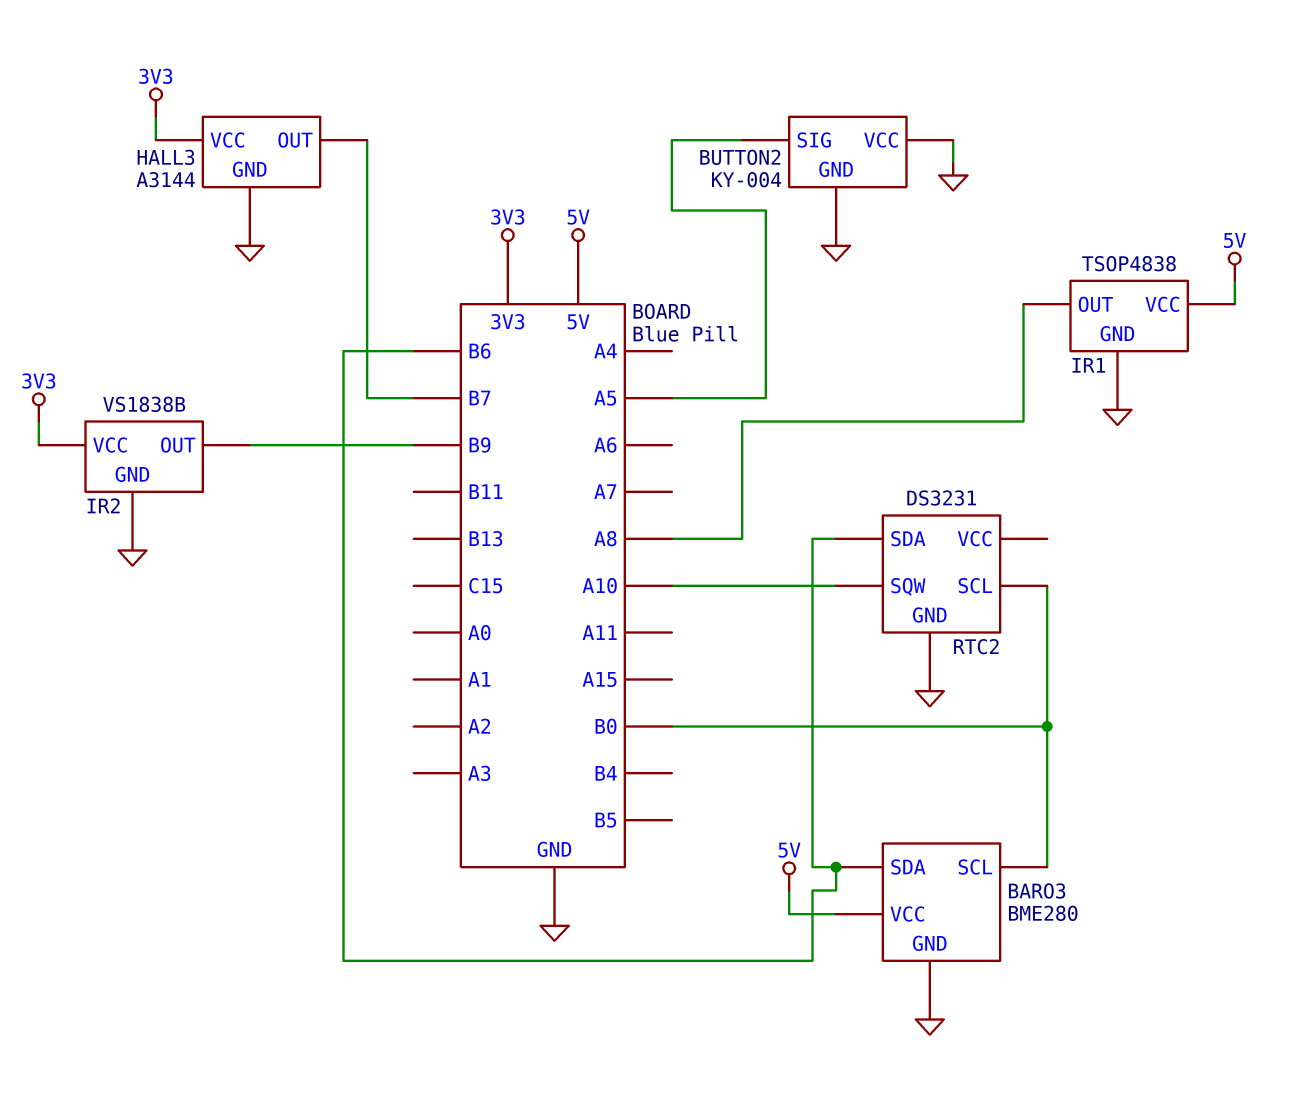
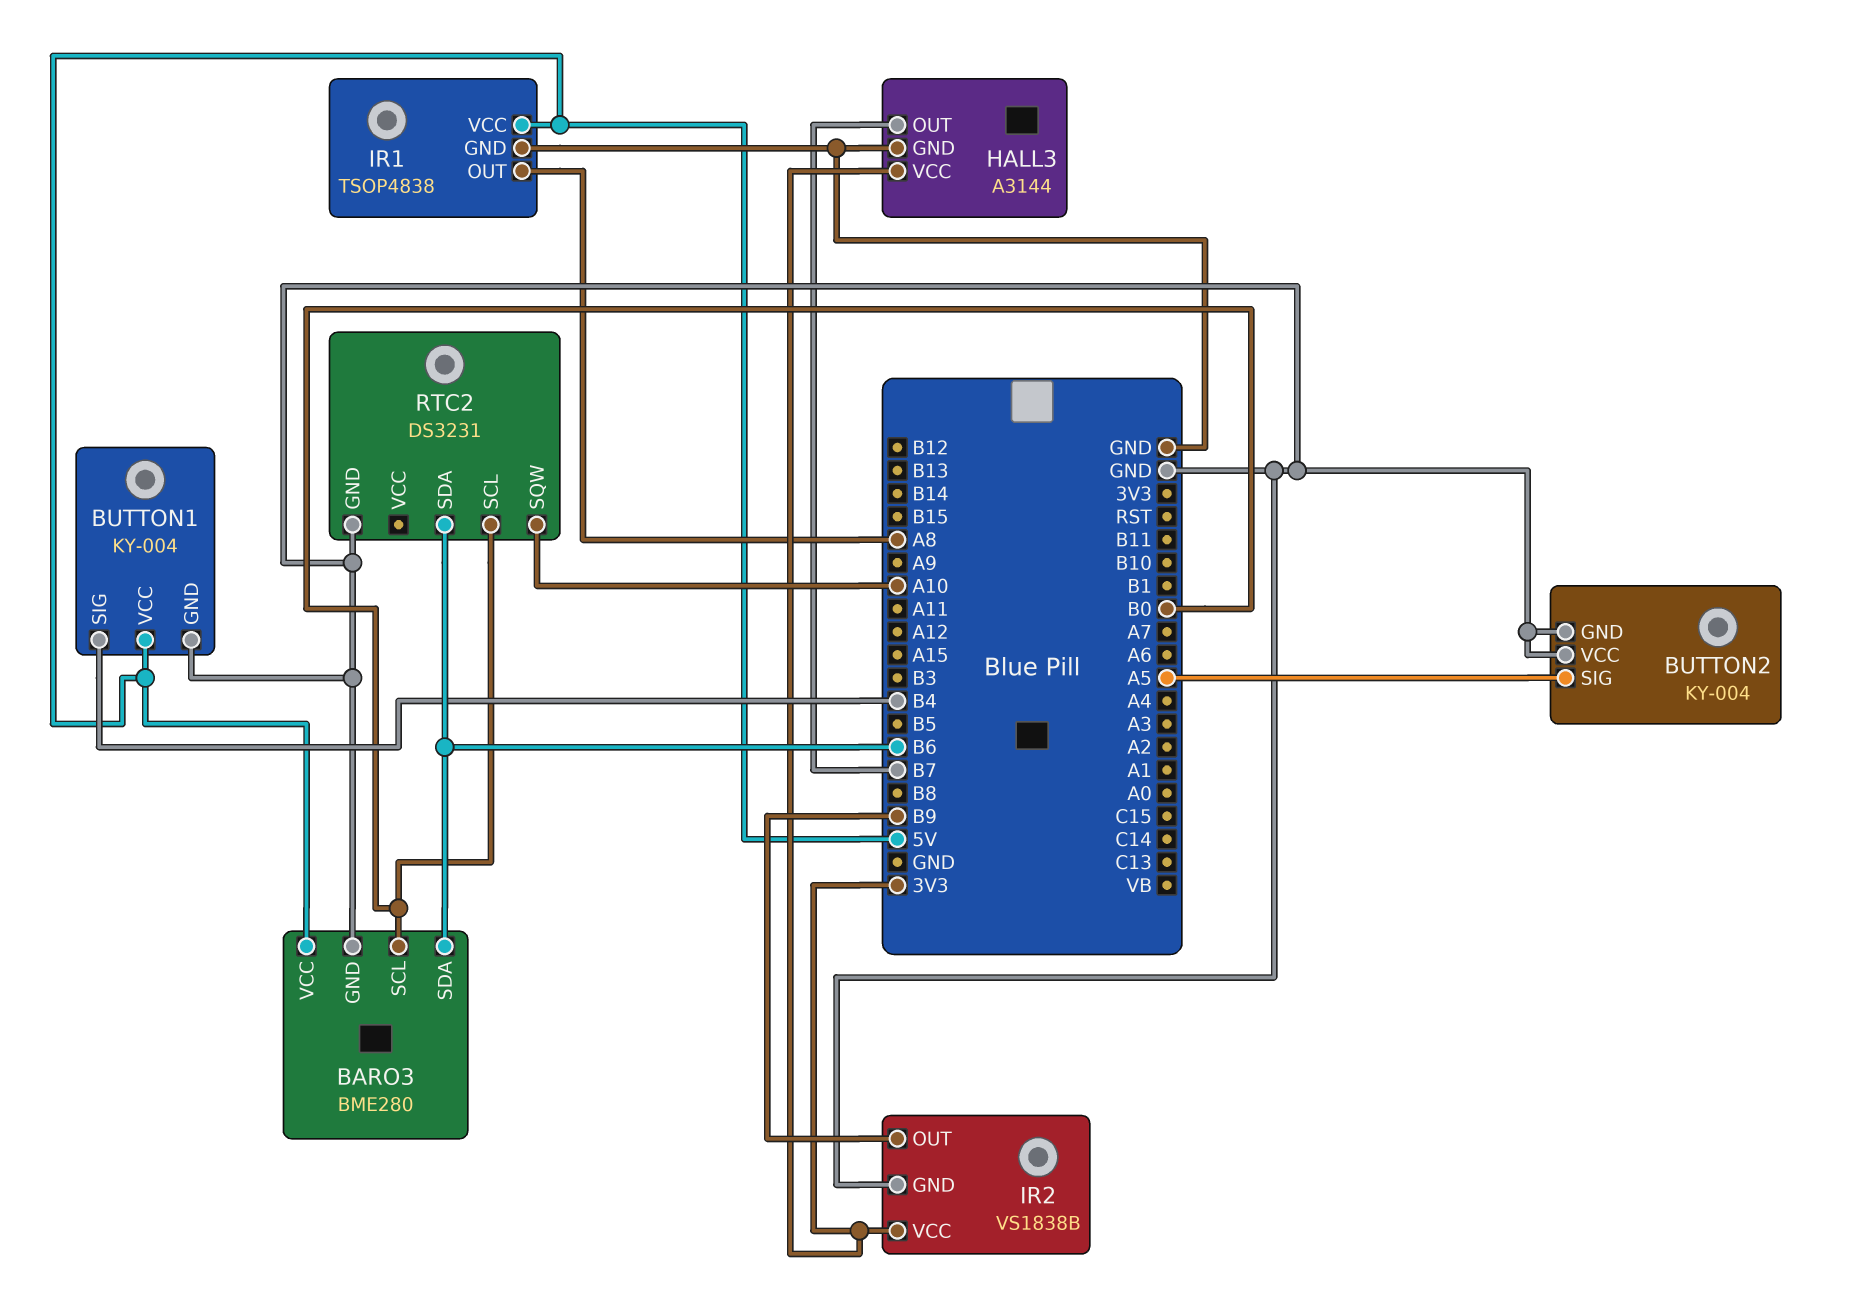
BUTTON1: none -> KY-004
BUTTON1 pin GND: none -> GND
BUTTON1 pin SIG: none -> B4
BUTTON1 pin VCC: none -> 5V

